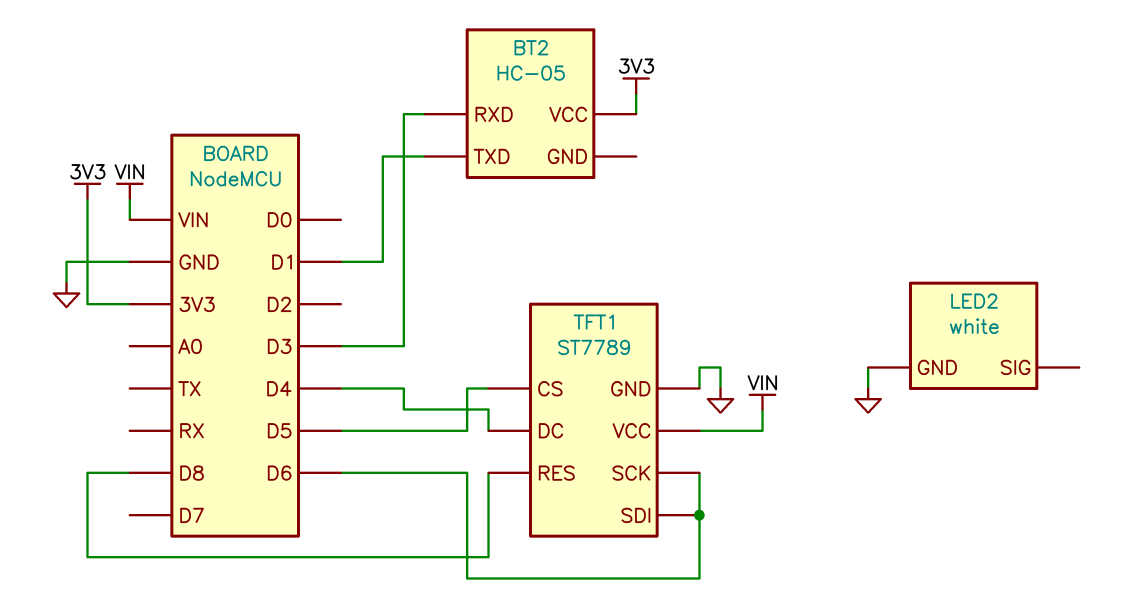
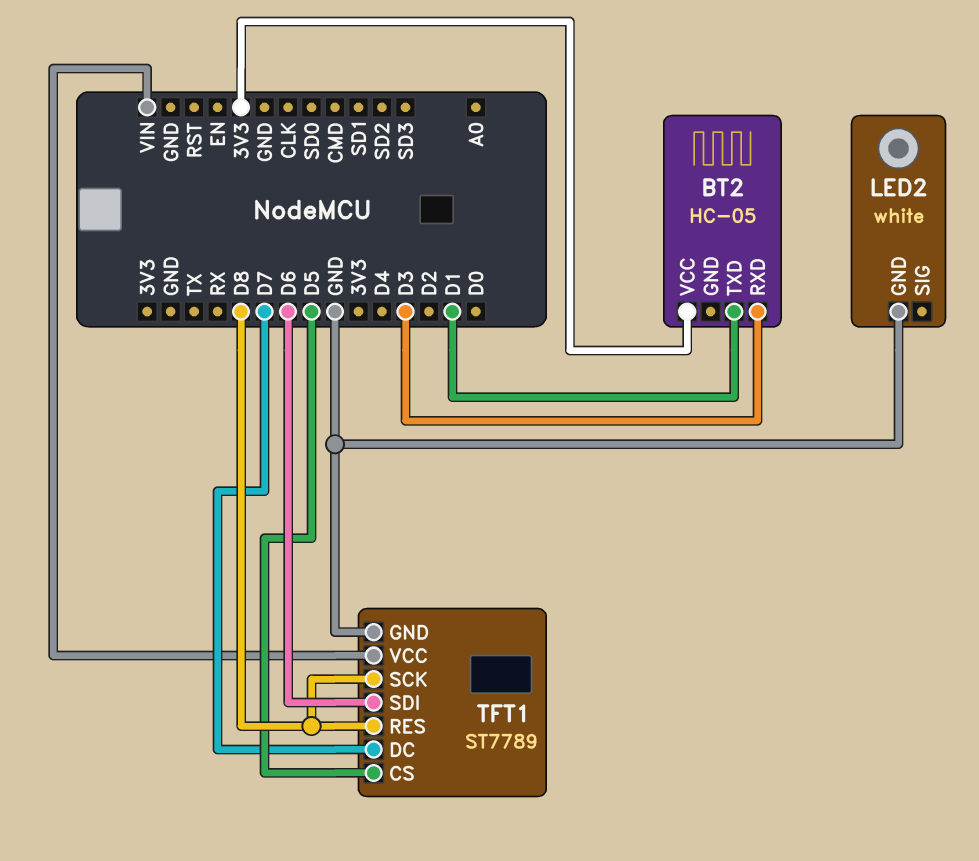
TFT1 pin DC: D4 -> D7
TFT1 pin SCK: D6 -> D8

